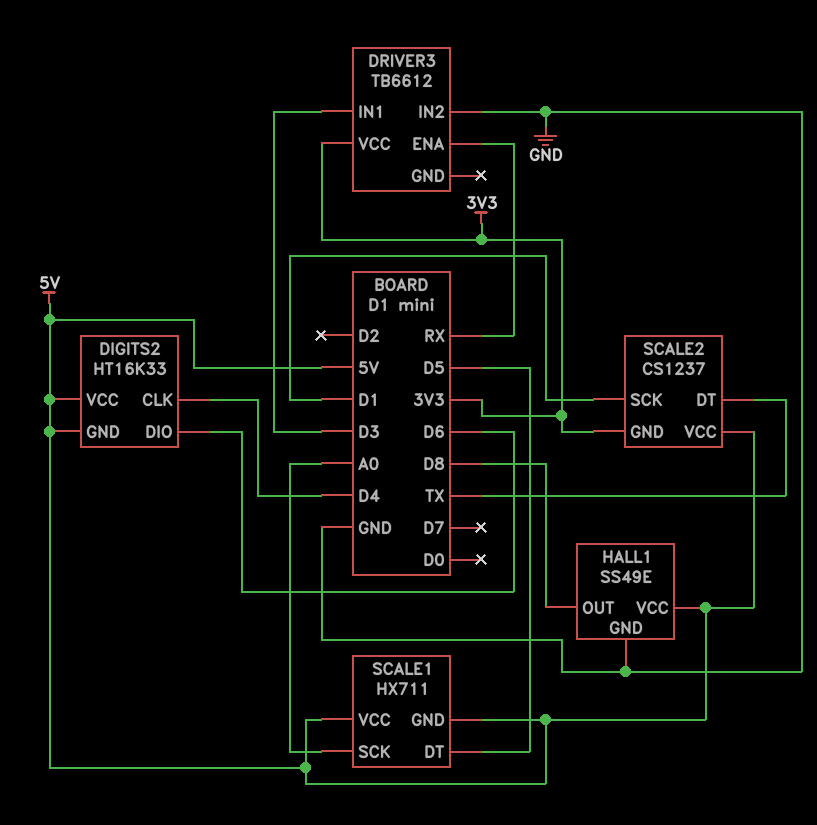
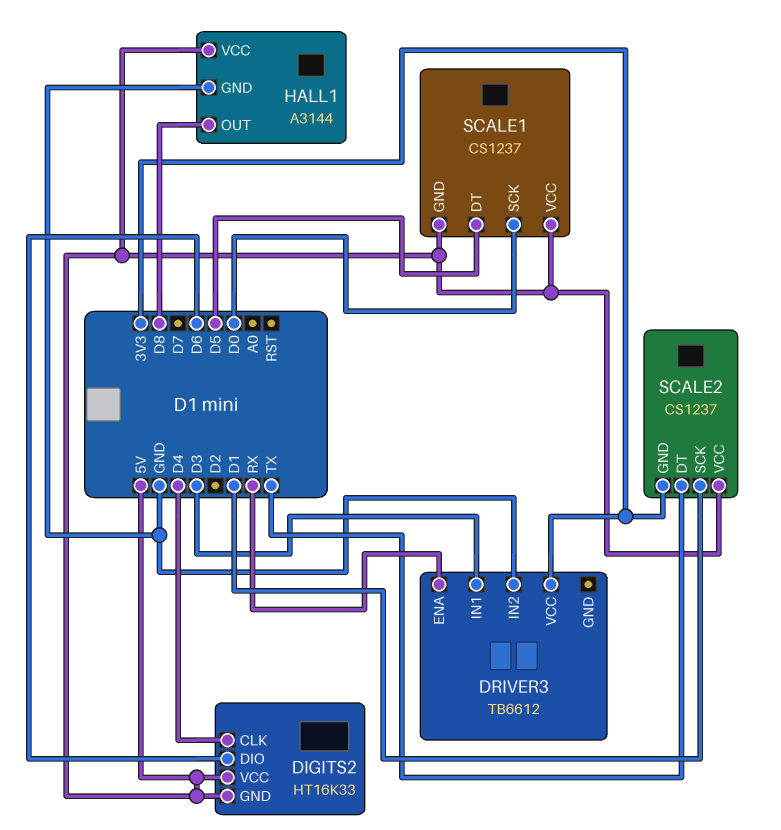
HALL1: SS49E -> A3144
SCALE1: HX711 -> CS1237
SCALE1 pin SCK: A0 -> D0

